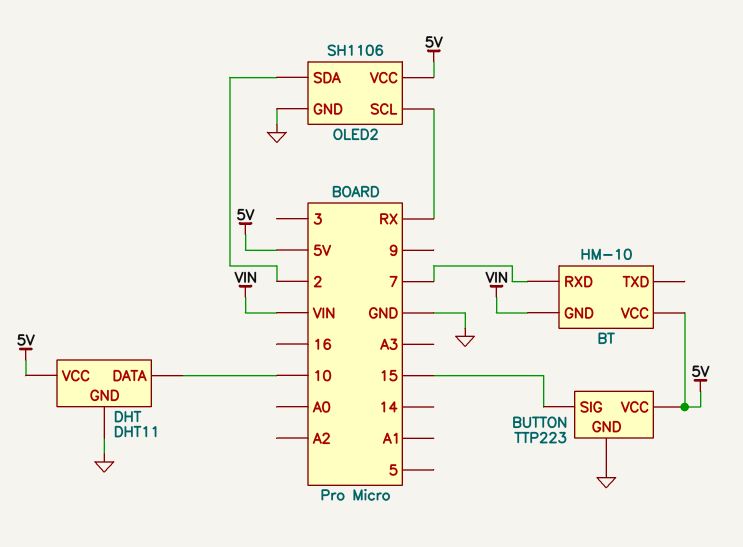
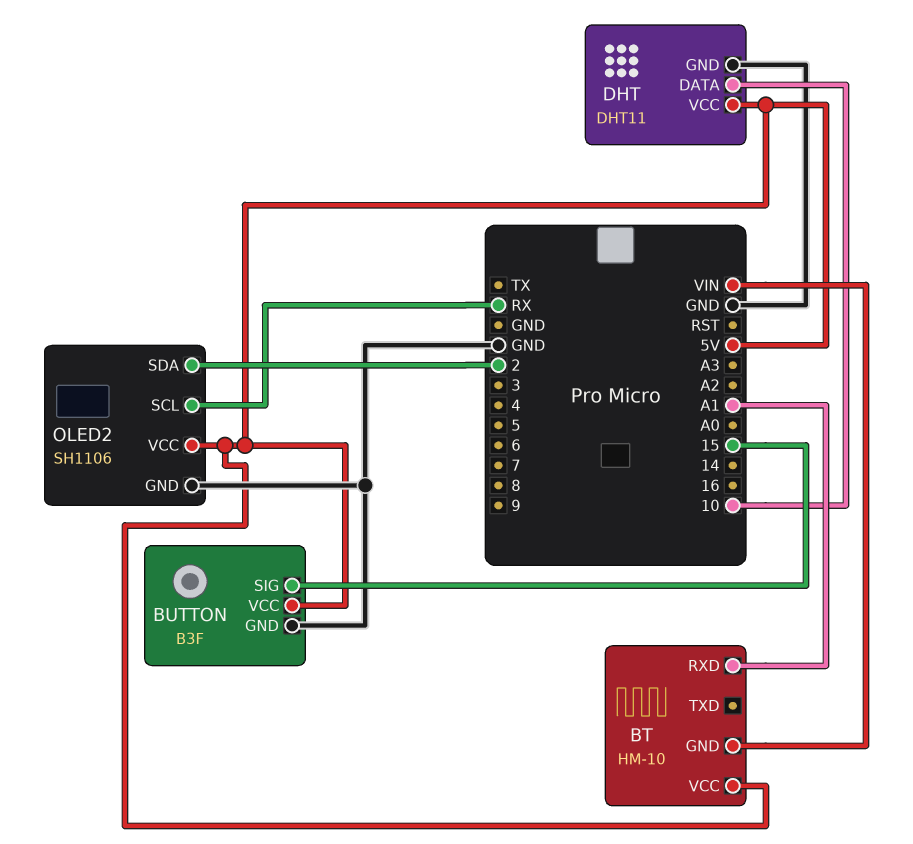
BT pin RXD: 7 -> A1
BUTTON: TTP223 -> B3F

